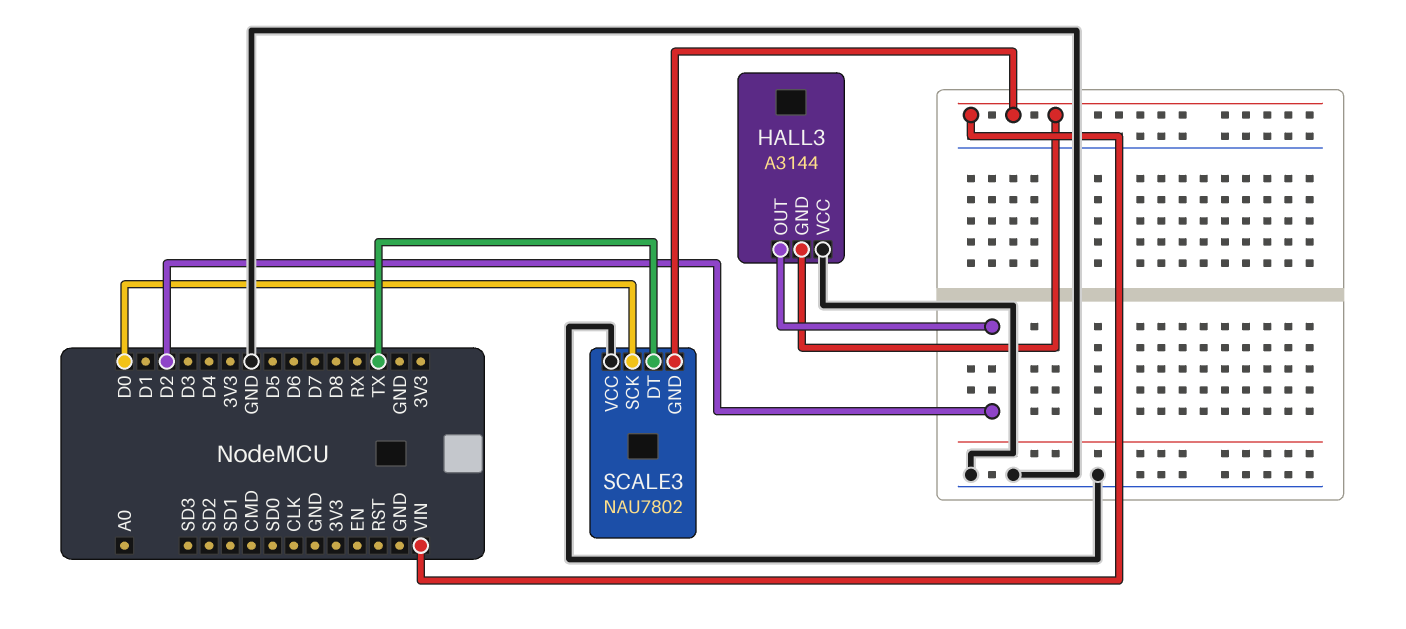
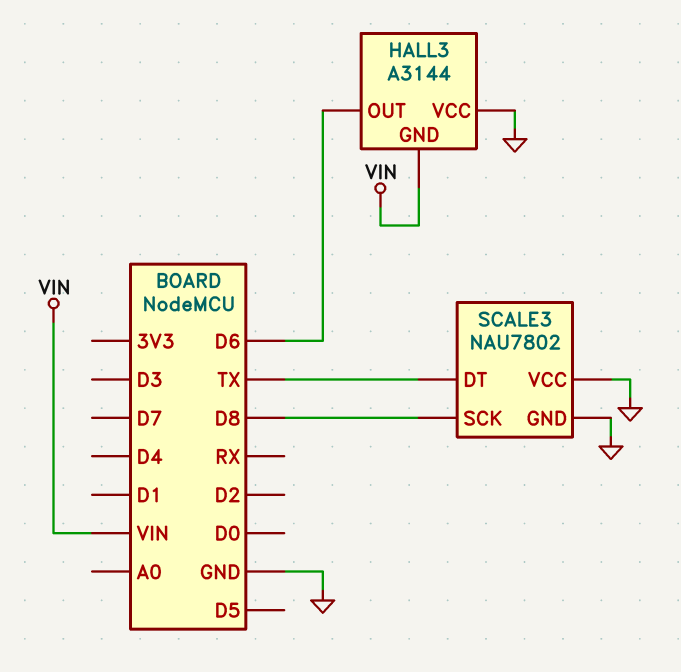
HALL3 pin OUT: D2 -> D6
SCALE3 pin GND: VIN -> GND
SCALE3 pin SCK: D0 -> D8

